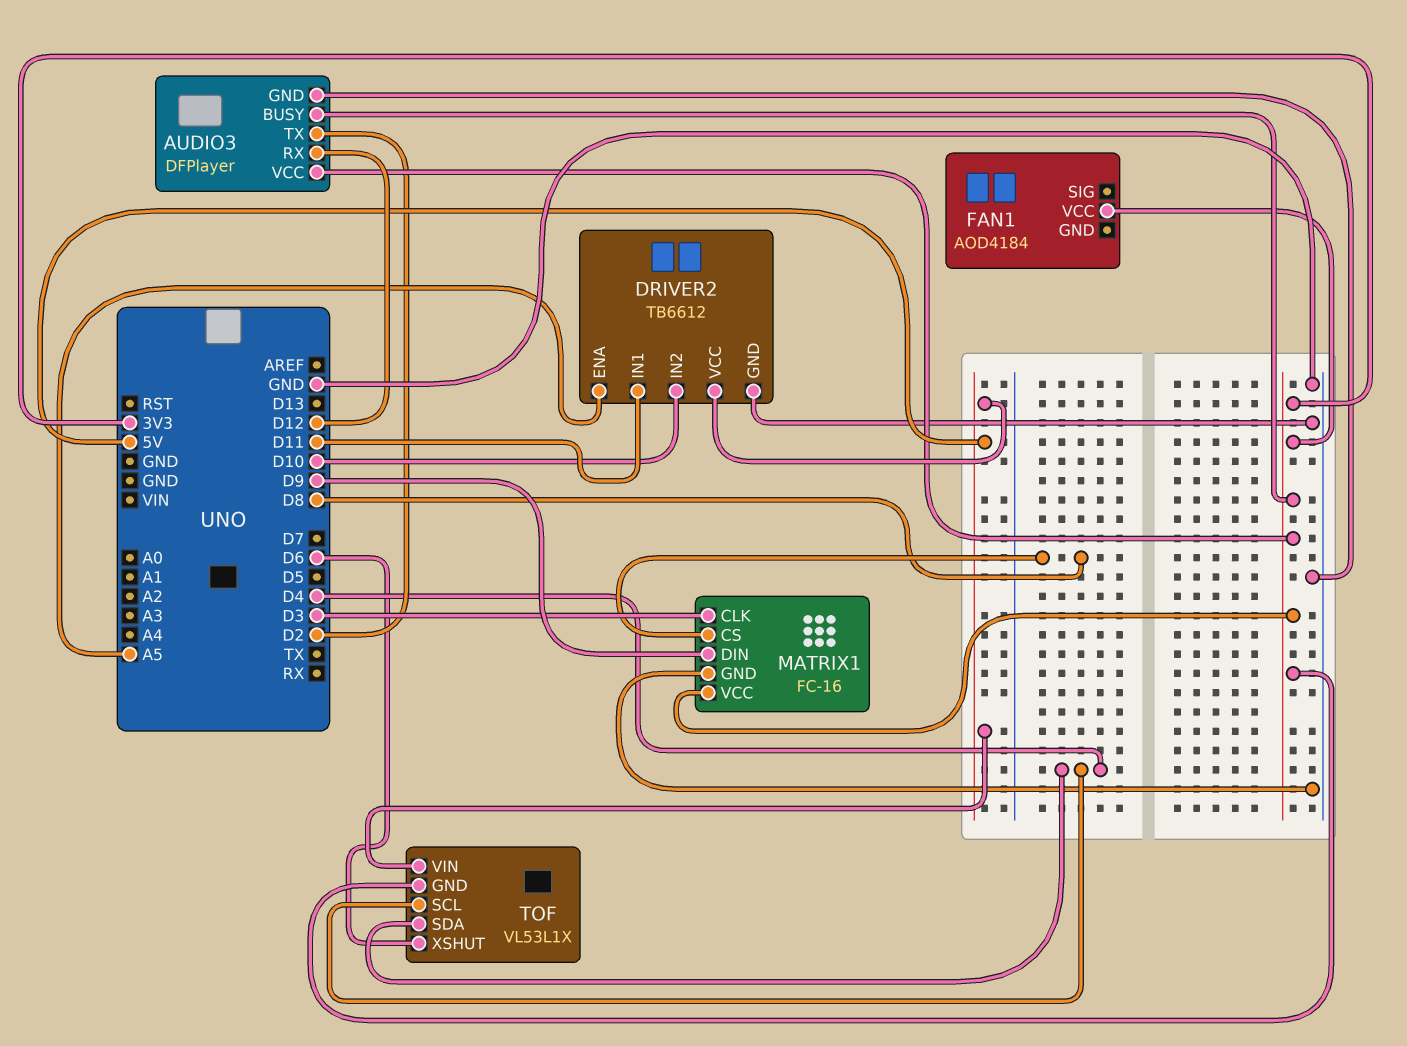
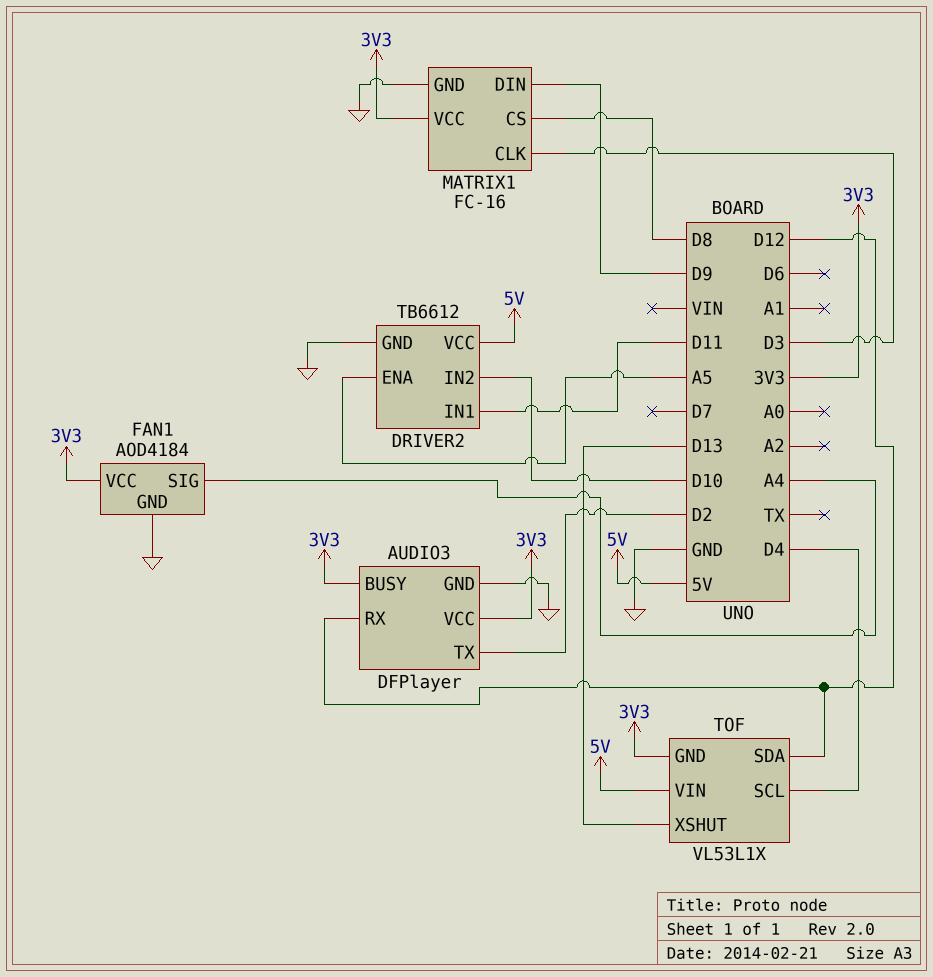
FAN1 pin GND: none -> GND
FAN1 pin SIG: none -> A4
TOF pin SDA: D4 -> D12
TOF pin XSHUT: D6 -> D13

